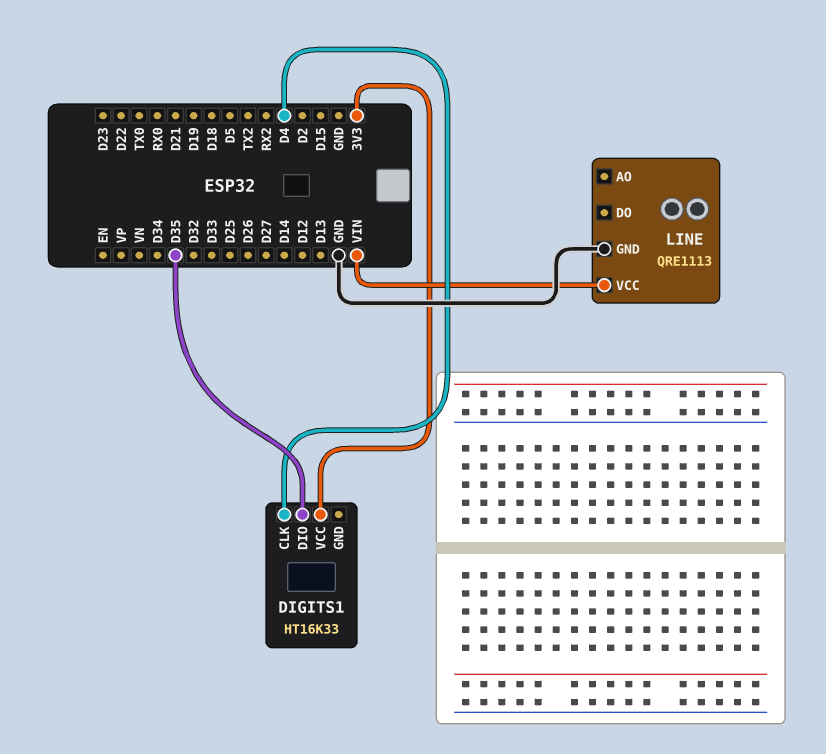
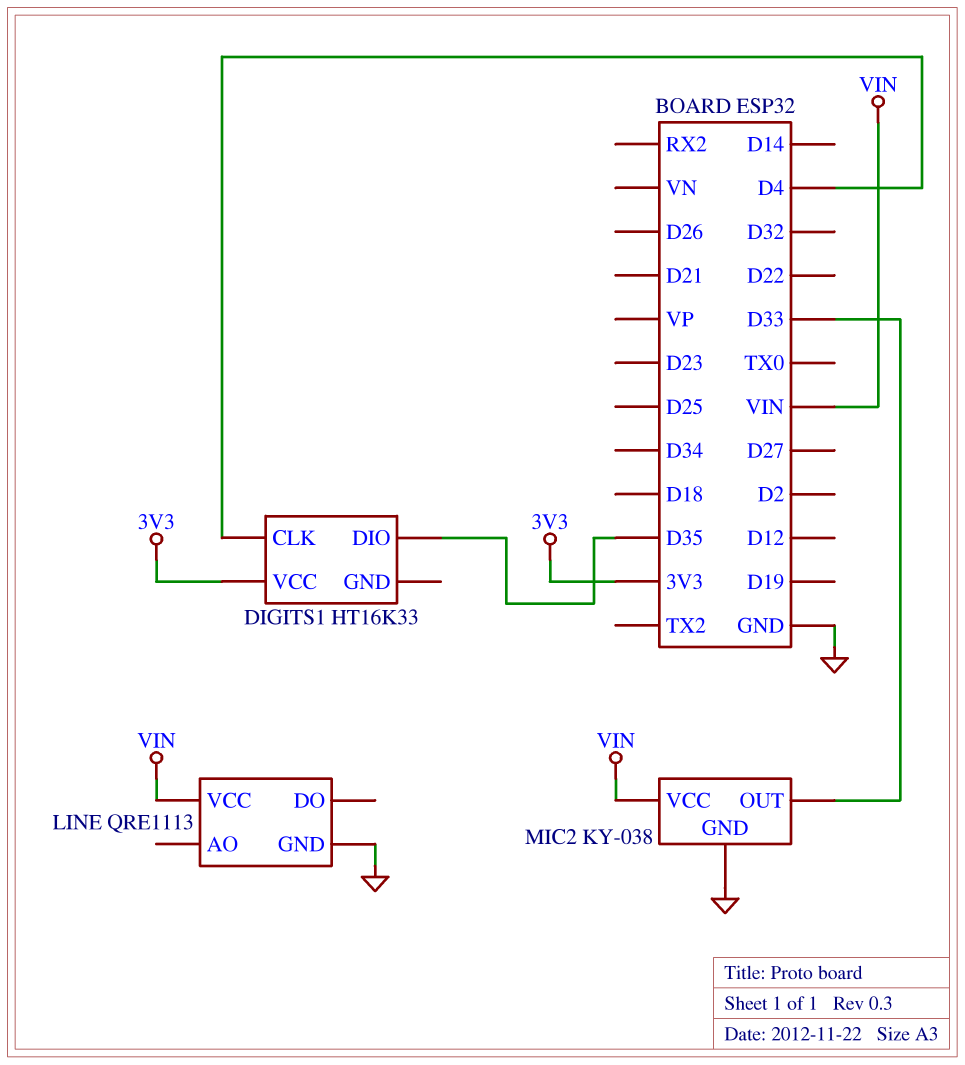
MIC2: none -> KY-038
MIC2 pin GND: none -> GND
MIC2 pin OUT: none -> D33
MIC2 pin VCC: none -> VIN

